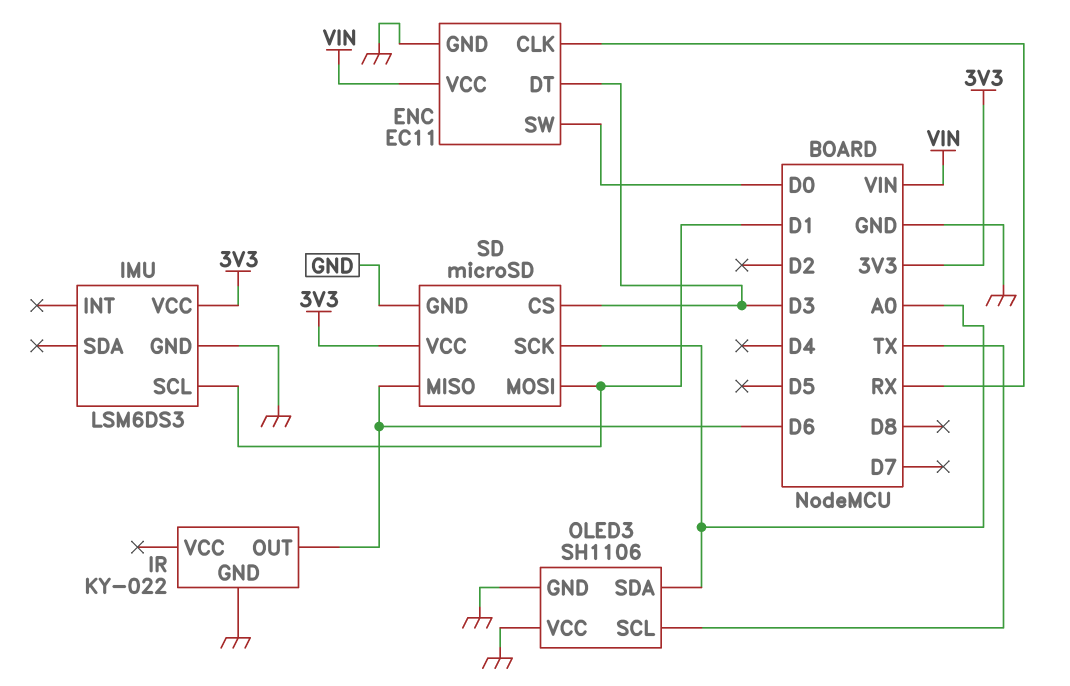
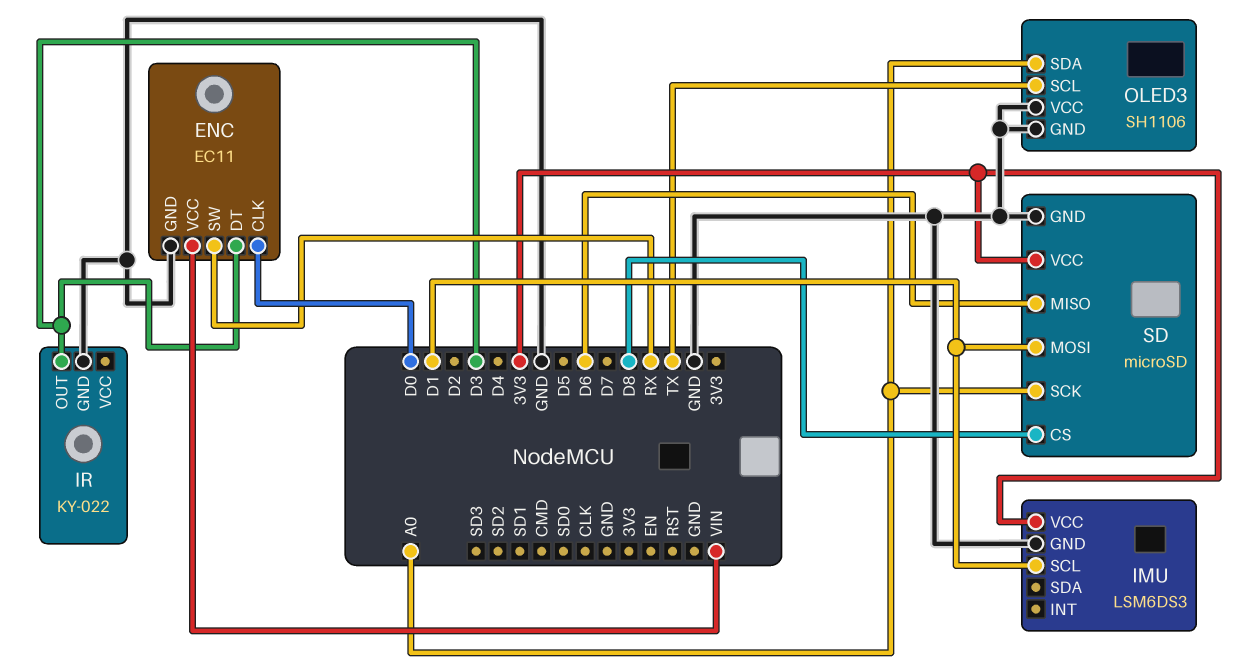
ENC pin CLK: RX -> D0
ENC pin SW: D0 -> RX
IR pin OUT: D6 -> D3
SD pin CS: D3 -> D8

